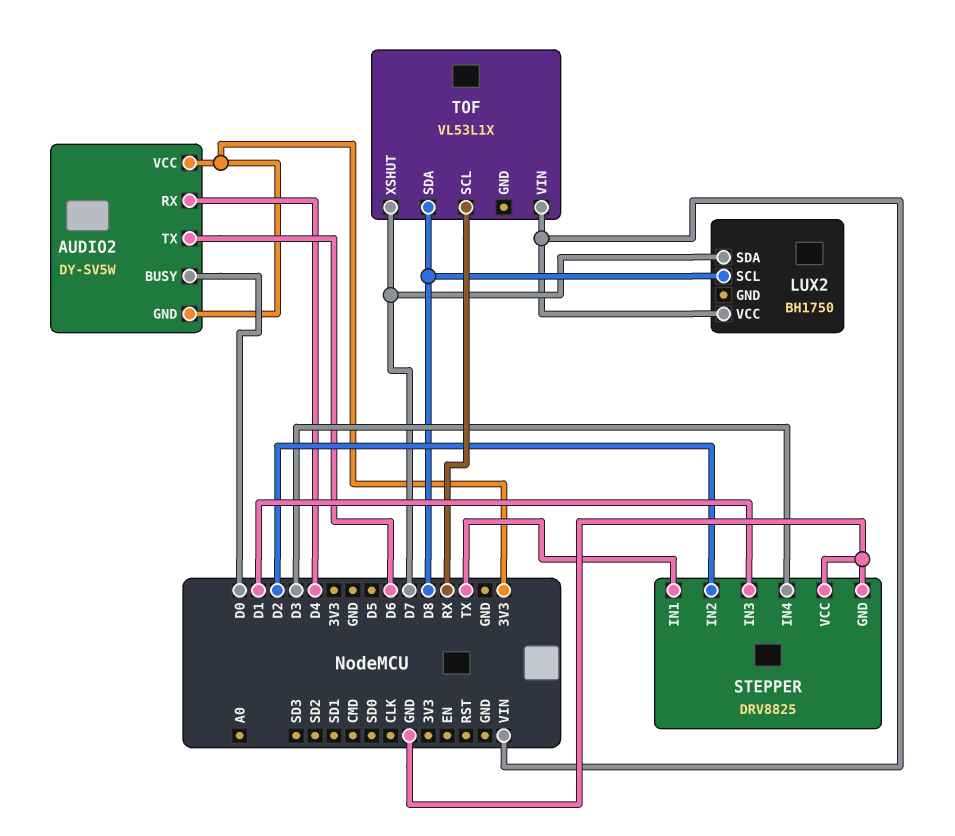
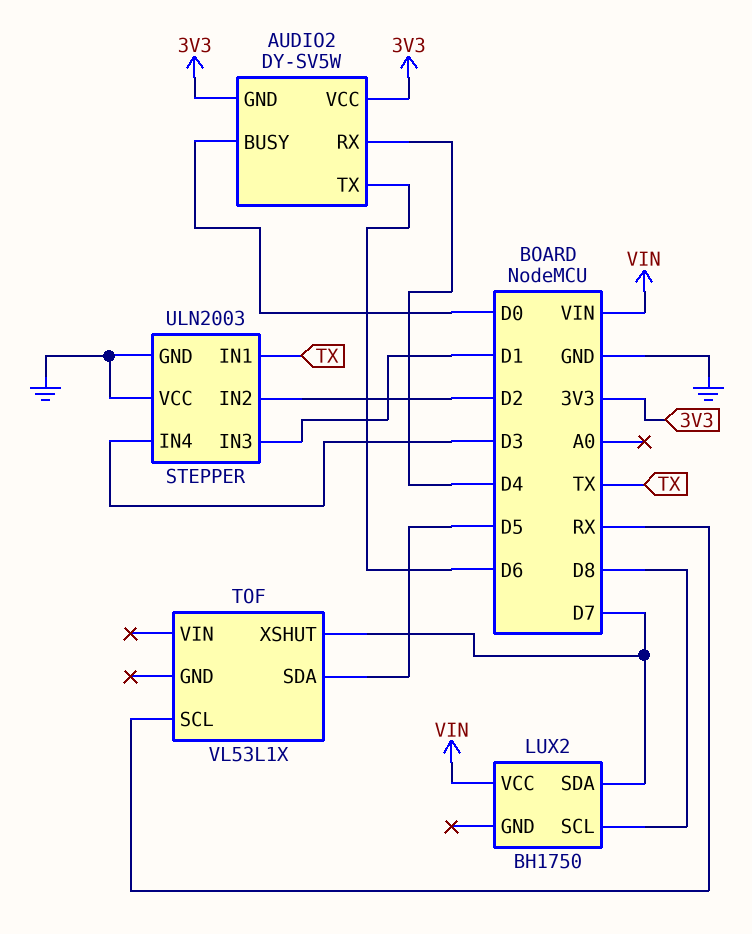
STEPPER: DRV8825 -> ULN2003
TOF pin SDA: D8 -> D5
TOF pin VIN: VIN -> none

